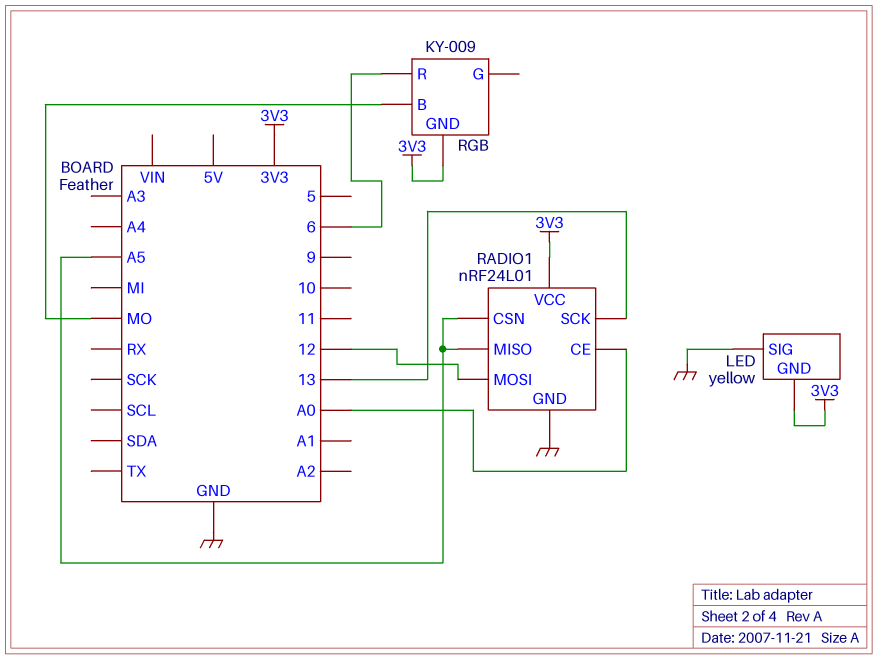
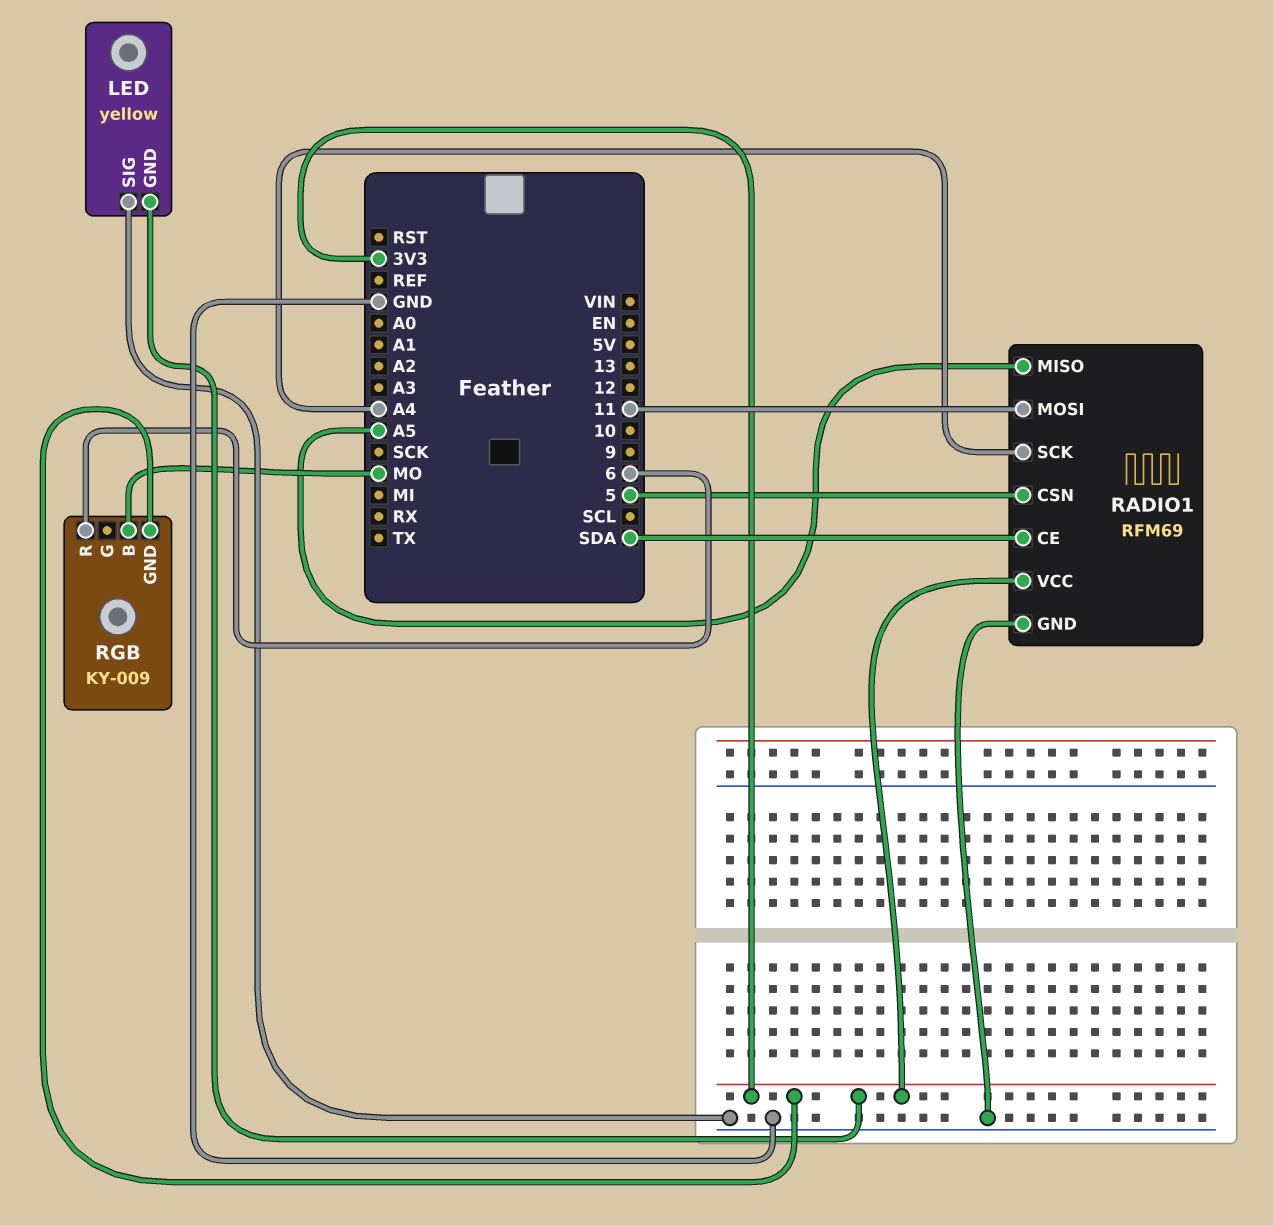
RADIO1: nRF24L01 -> RFM69
RADIO1 pin CE: A0 -> SDA
RADIO1 pin CSN: A5 -> 5
RADIO1 pin MOSI: 12 -> 11
RADIO1 pin SCK: 13 -> A4

